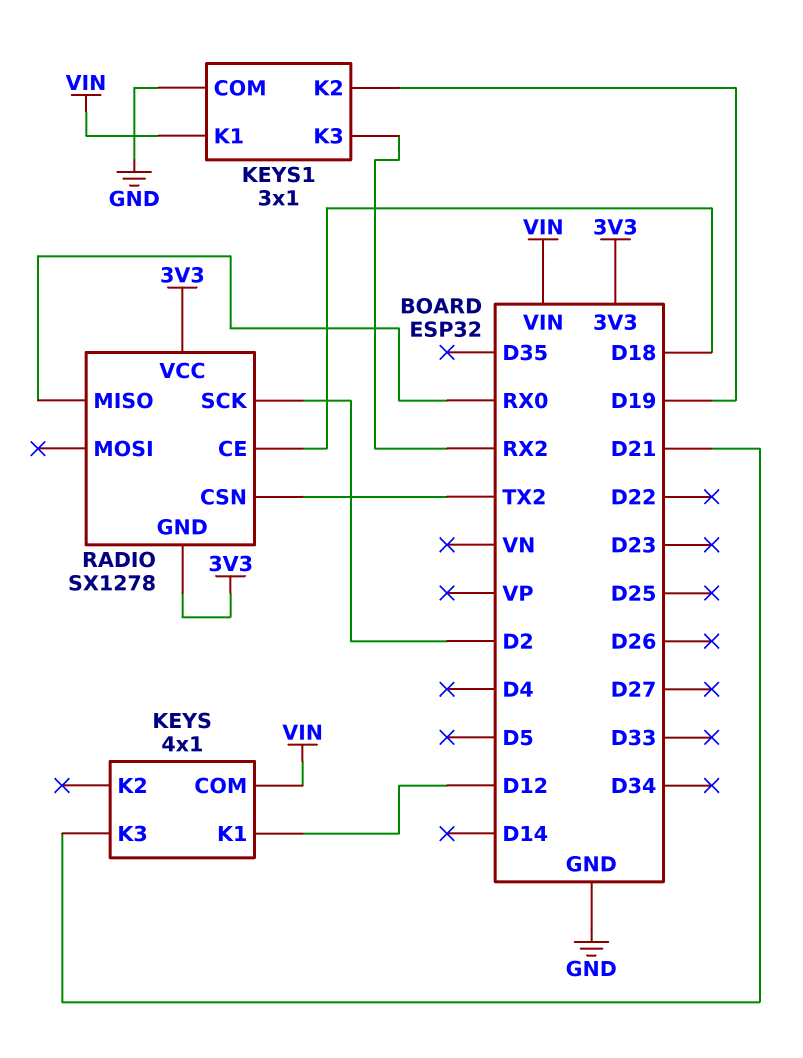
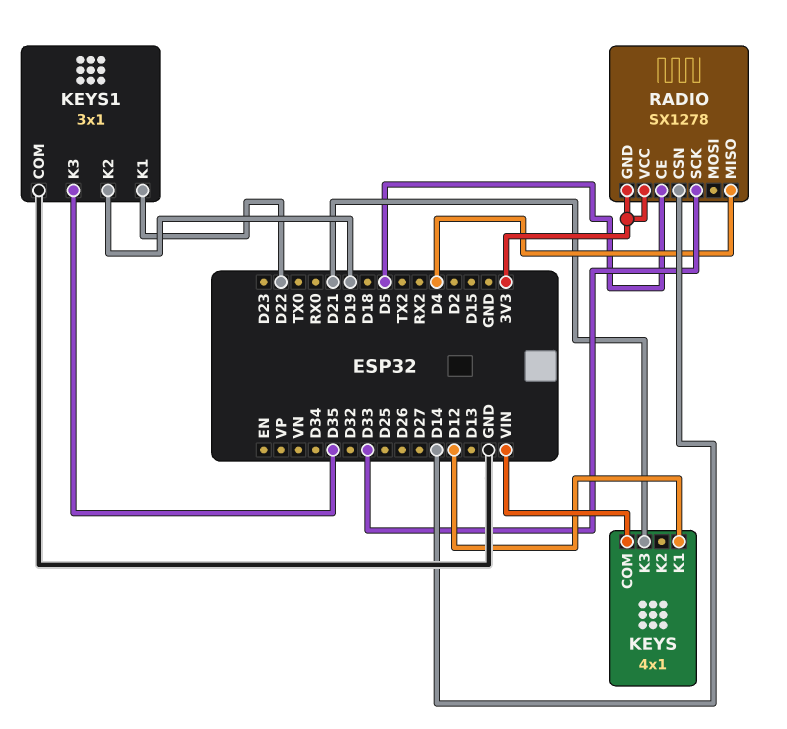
KEYS1 pin K1: VIN -> D22
KEYS1 pin K3: RX2 -> D35
RADIO pin CE: D18 -> D5
RADIO pin CSN: TX2 -> D14
RADIO pin MISO: RX0 -> D4
RADIO pin SCK: D2 -> D33

